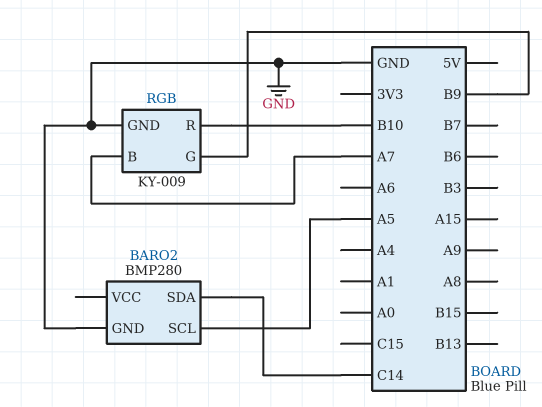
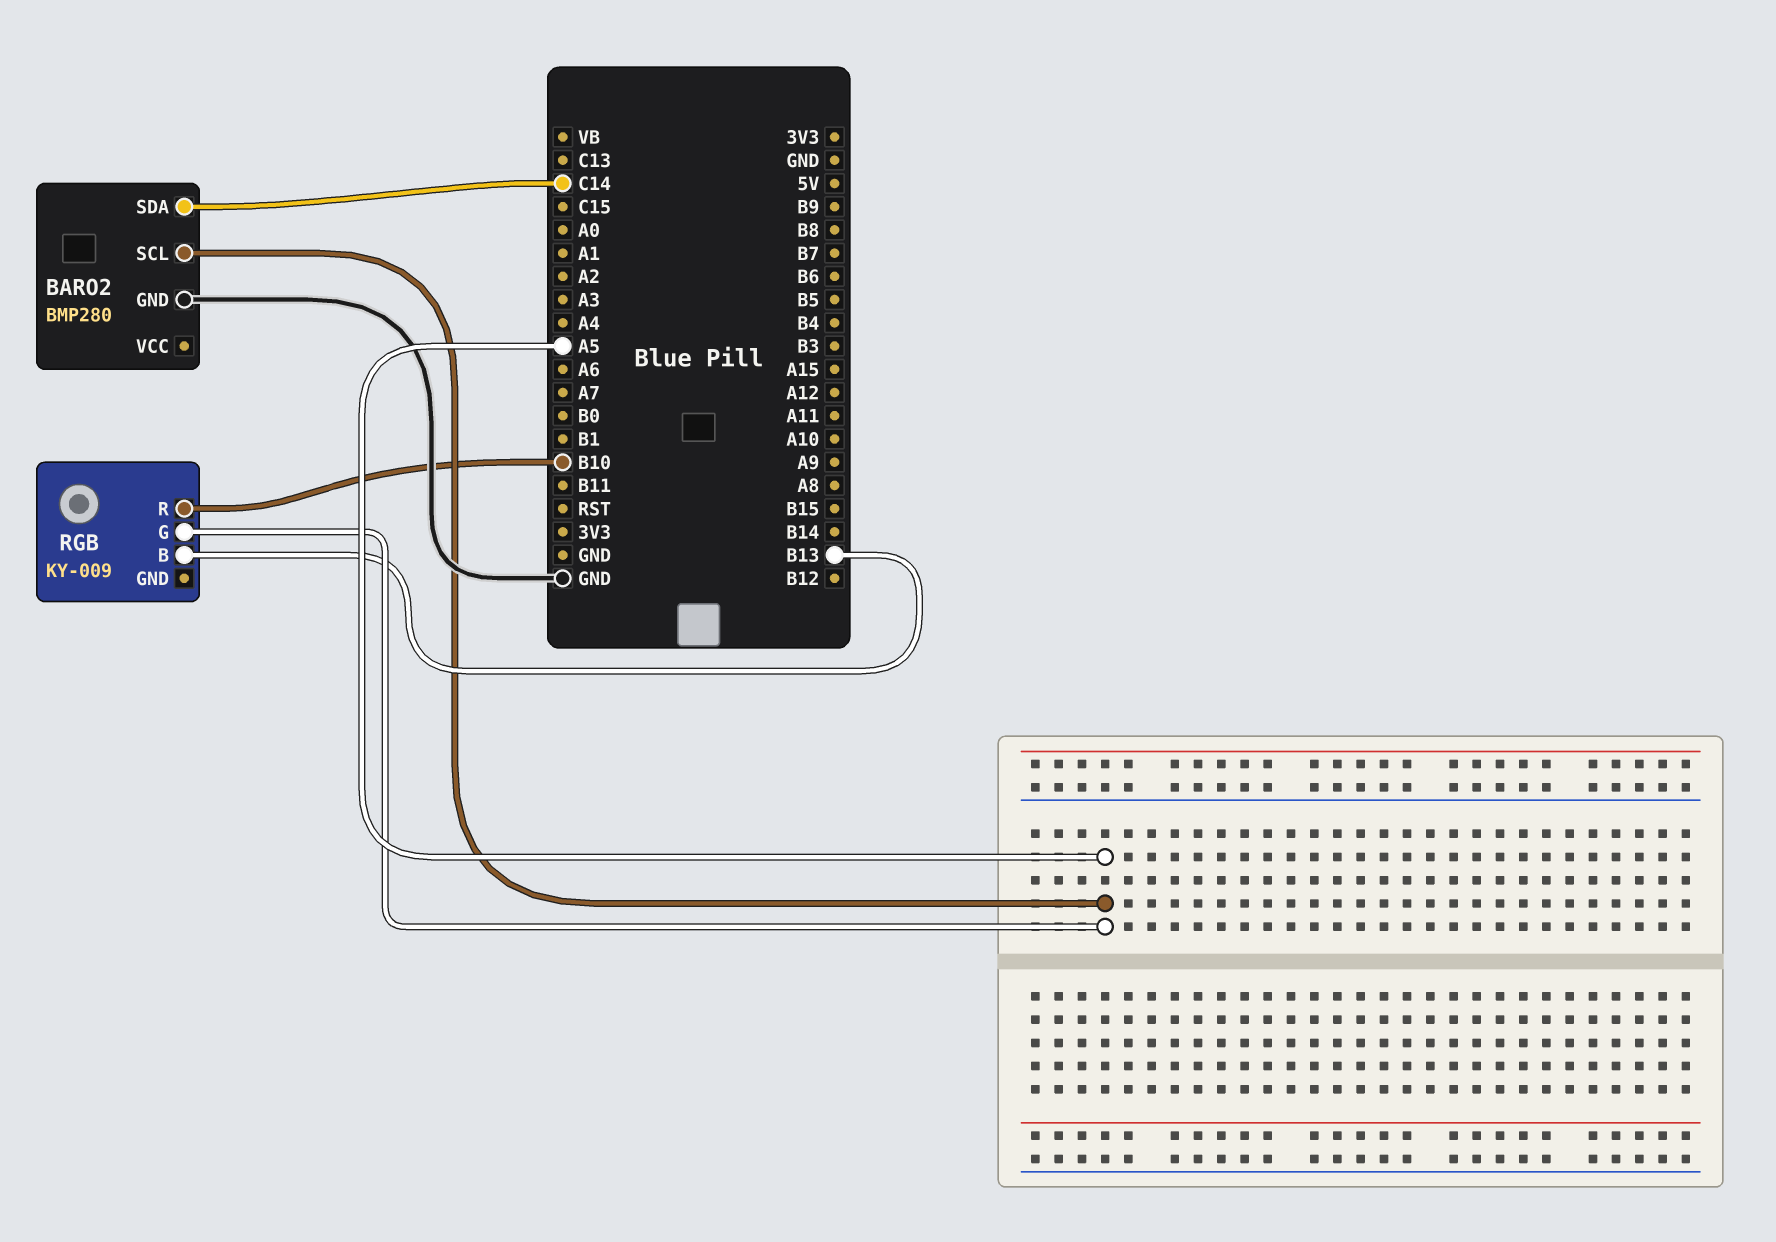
RGB pin B: A7 -> B13
RGB pin G: B9 -> A5
RGB pin GND: GND -> none

